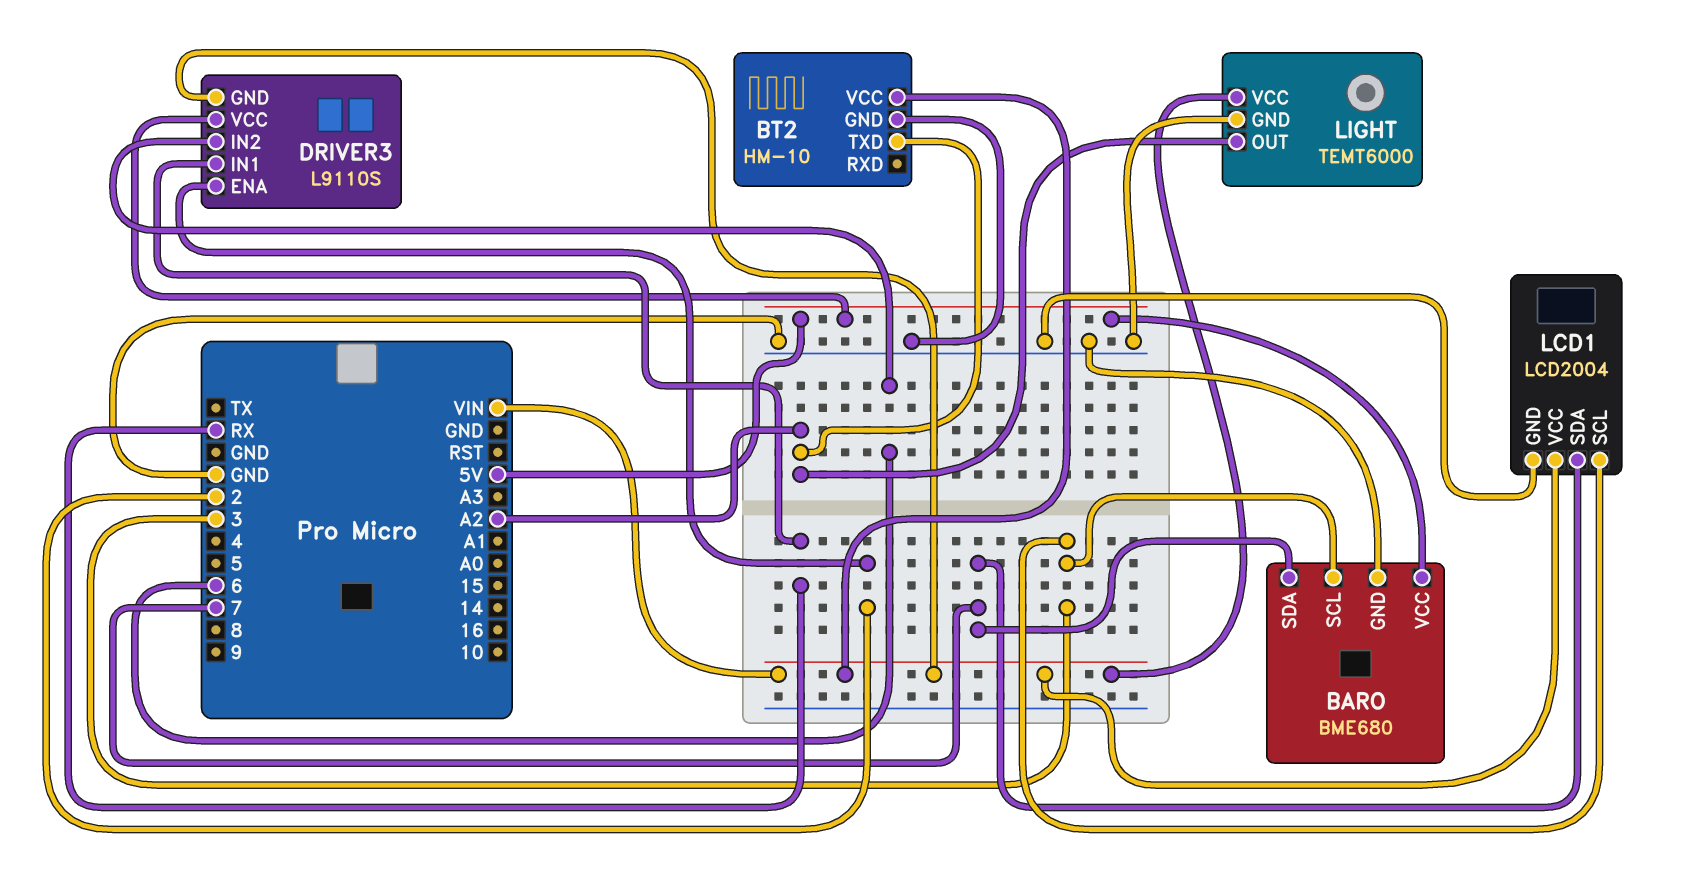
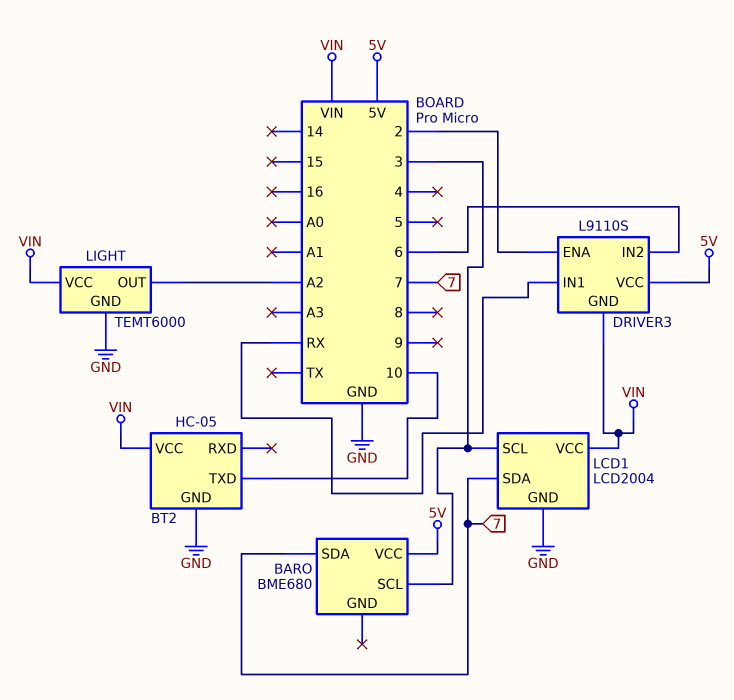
BARO pin GND: GND -> none
BT2: HM-10 -> HC-05
BT2 pin TXD: A2 -> 10

